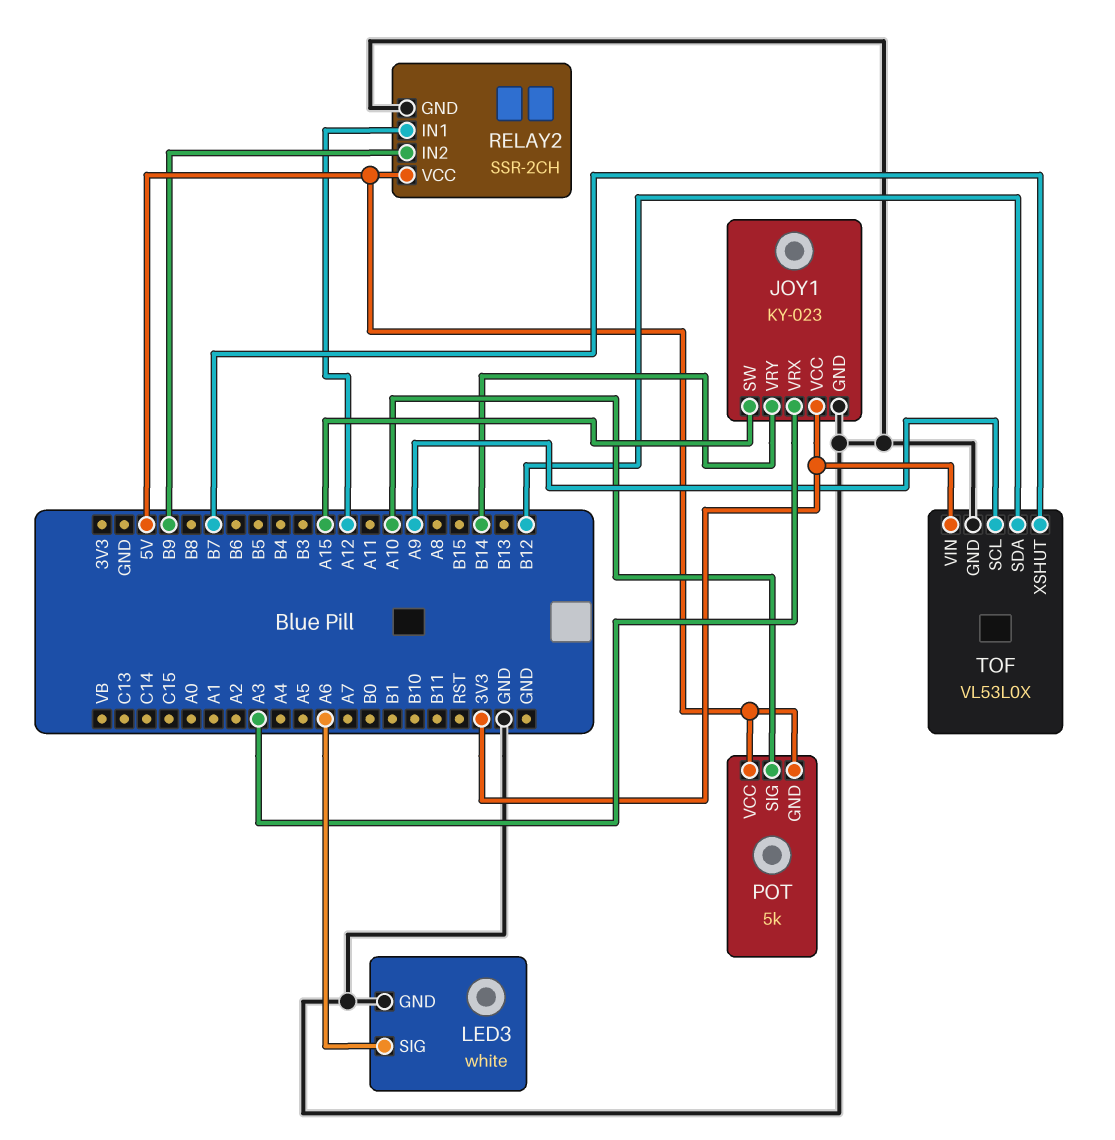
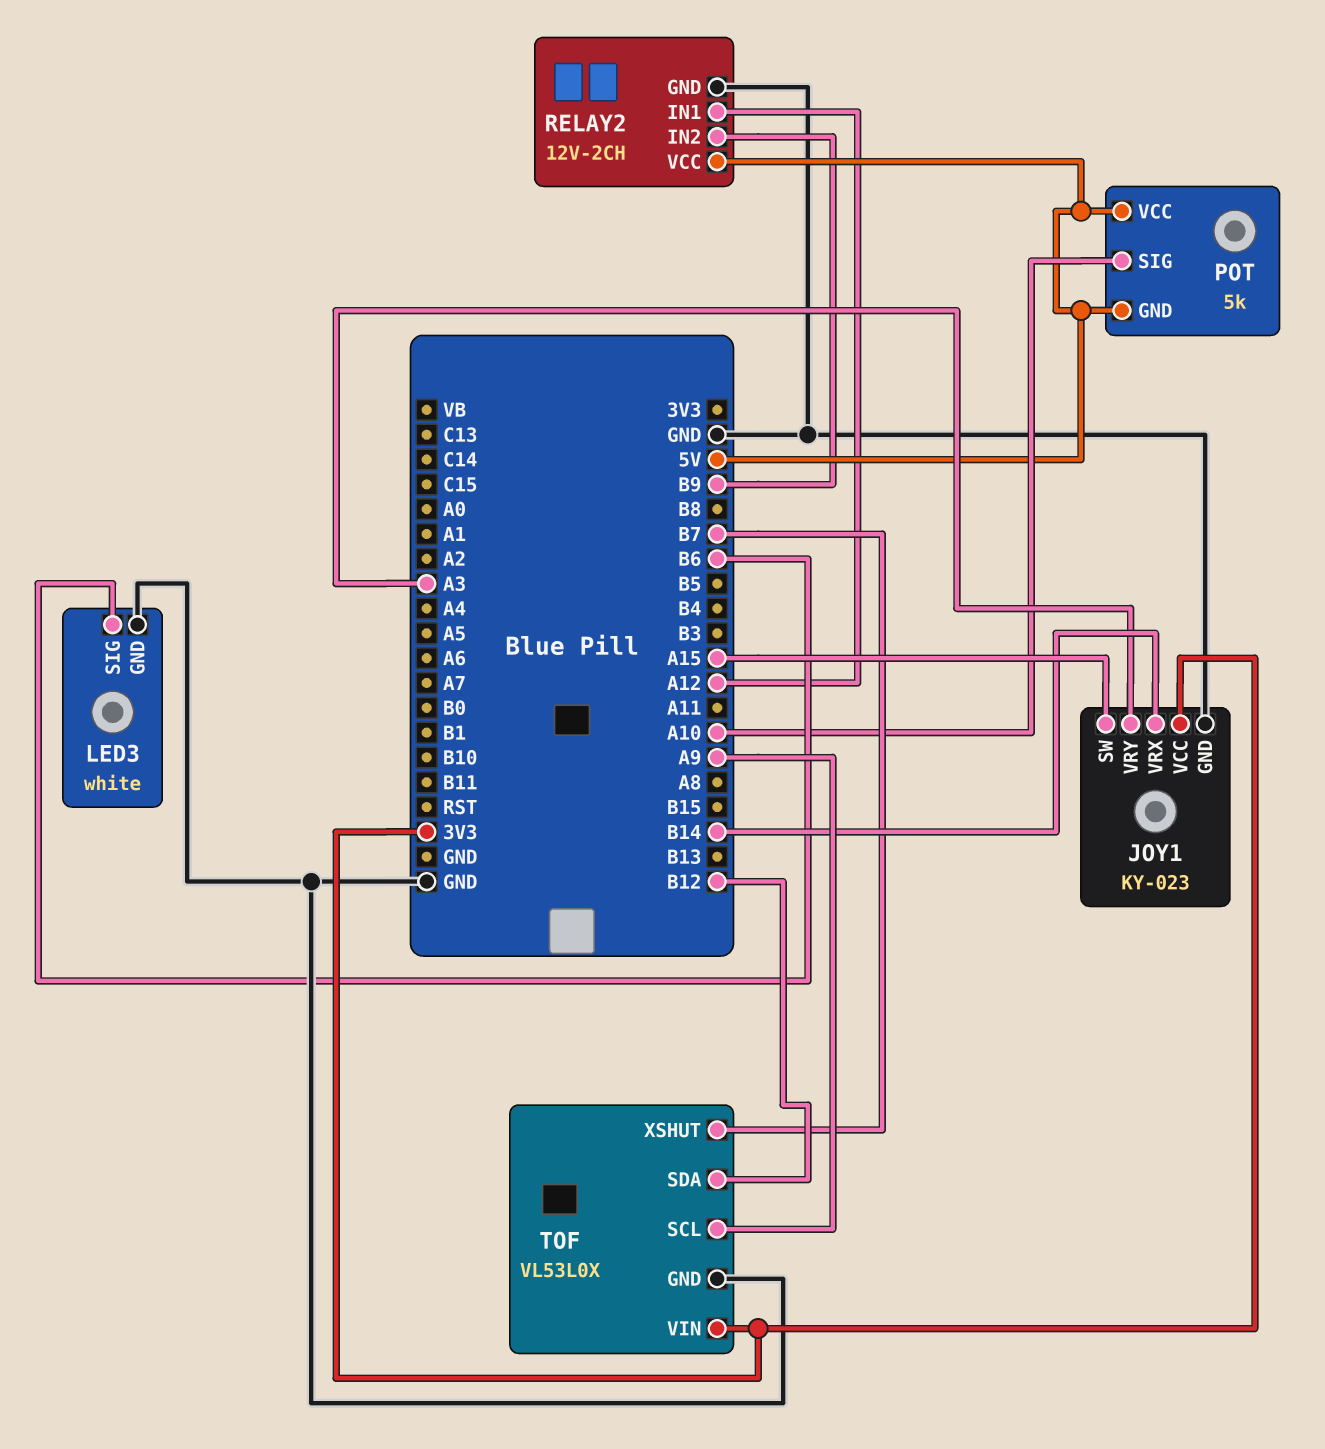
JOY1 pin VRX: A3 -> B14
JOY1 pin VRY: B14 -> A3
LED3 pin SIG: A6 -> B6
RELAY2: SSR-2CH -> 12V-2CH

